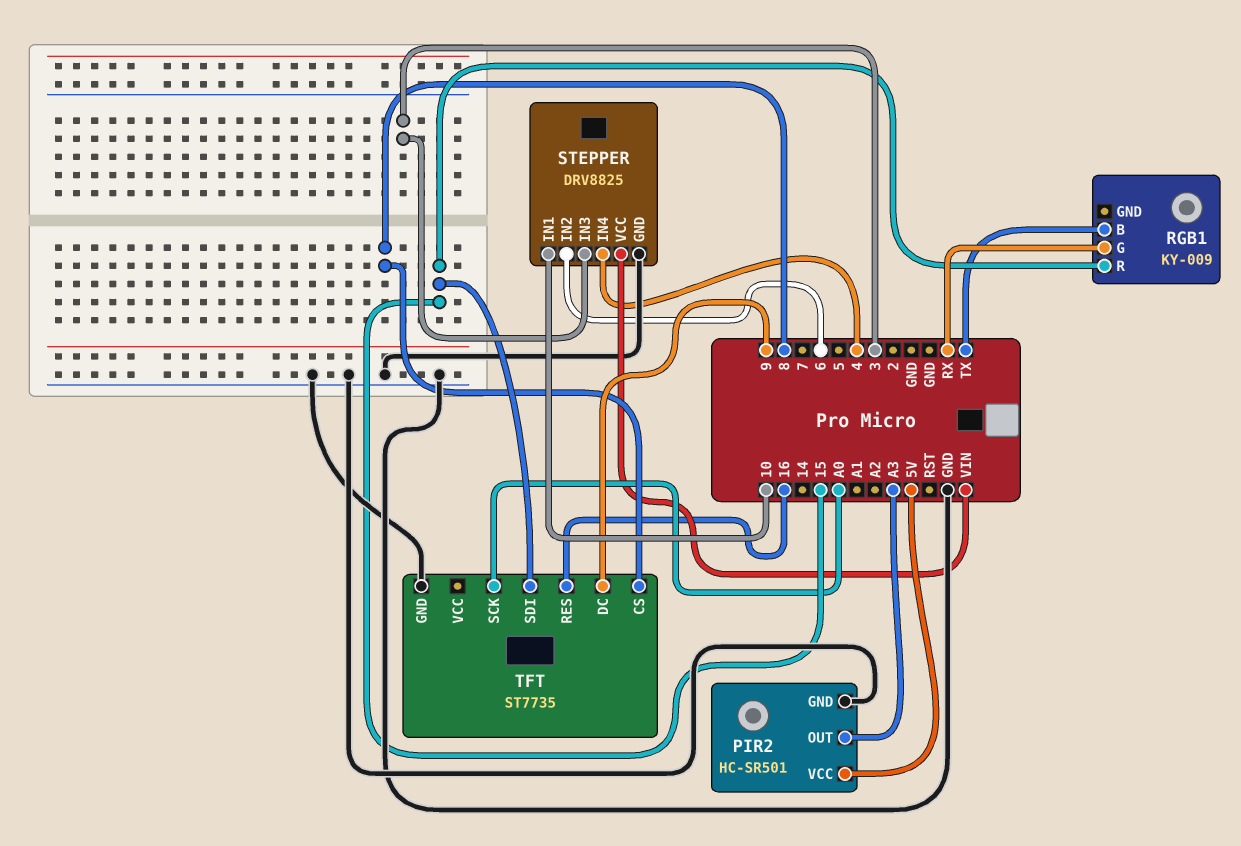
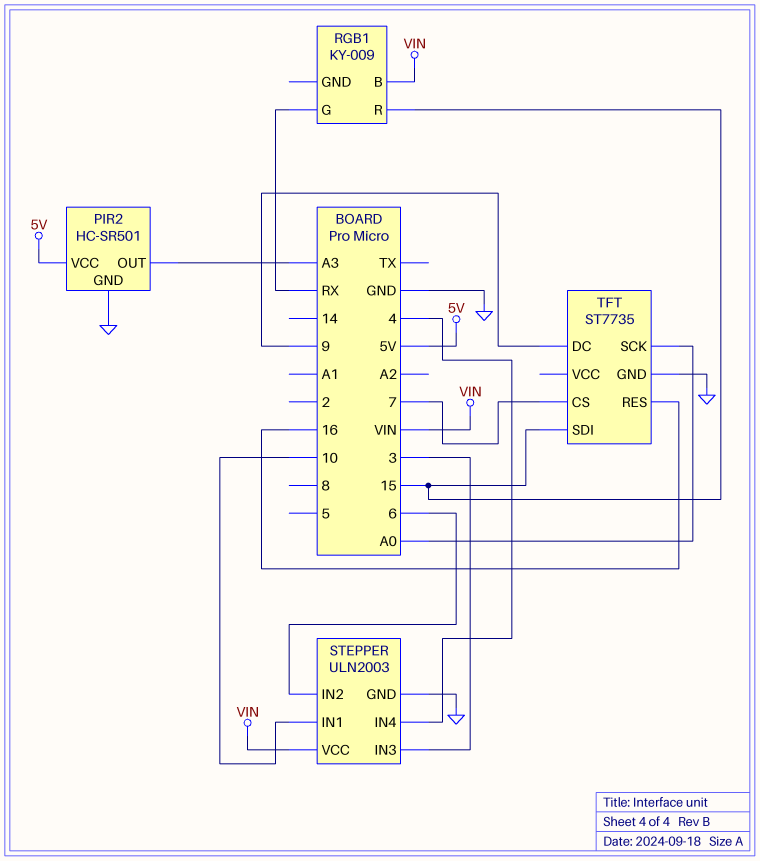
RGB1 pin B: TX -> VIN
STEPPER: DRV8825 -> ULN2003
TFT pin CS: 8 -> 7

